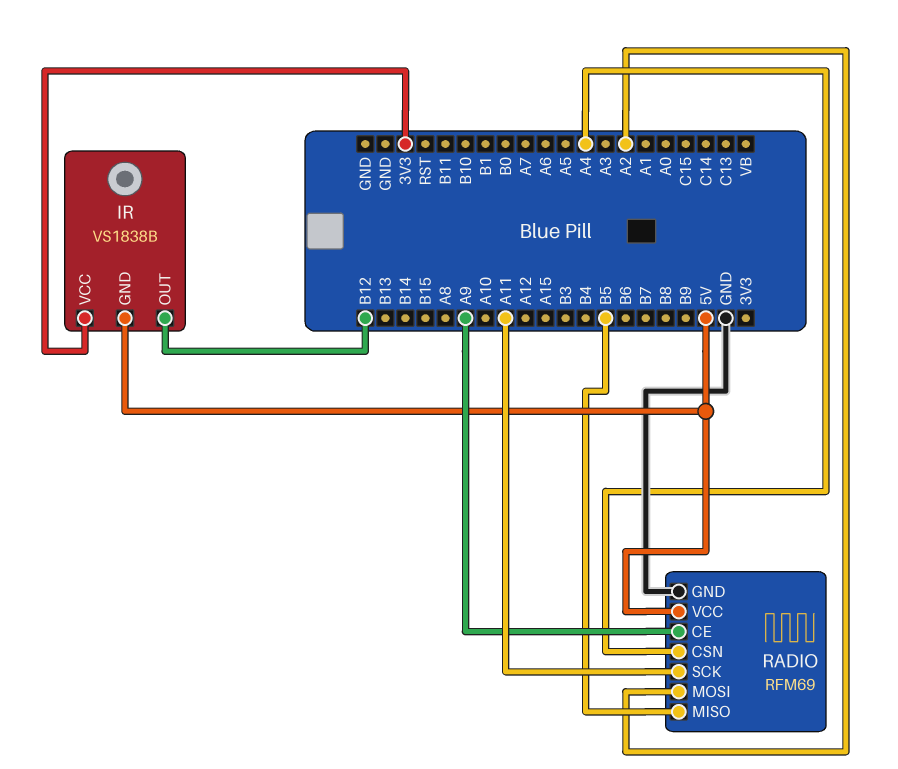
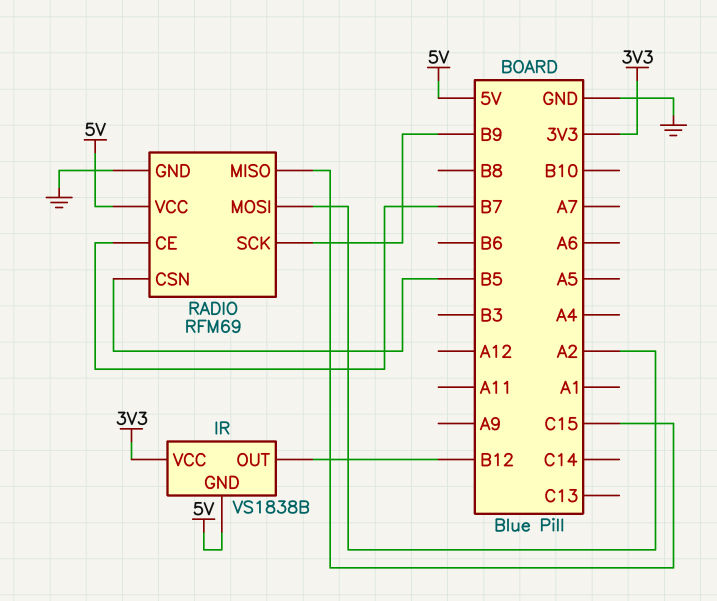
RADIO pin CE: A9 -> B7
RADIO pin CSN: A4 -> B5
RADIO pin MISO: B5 -> C15
RADIO pin SCK: A11 -> B9

